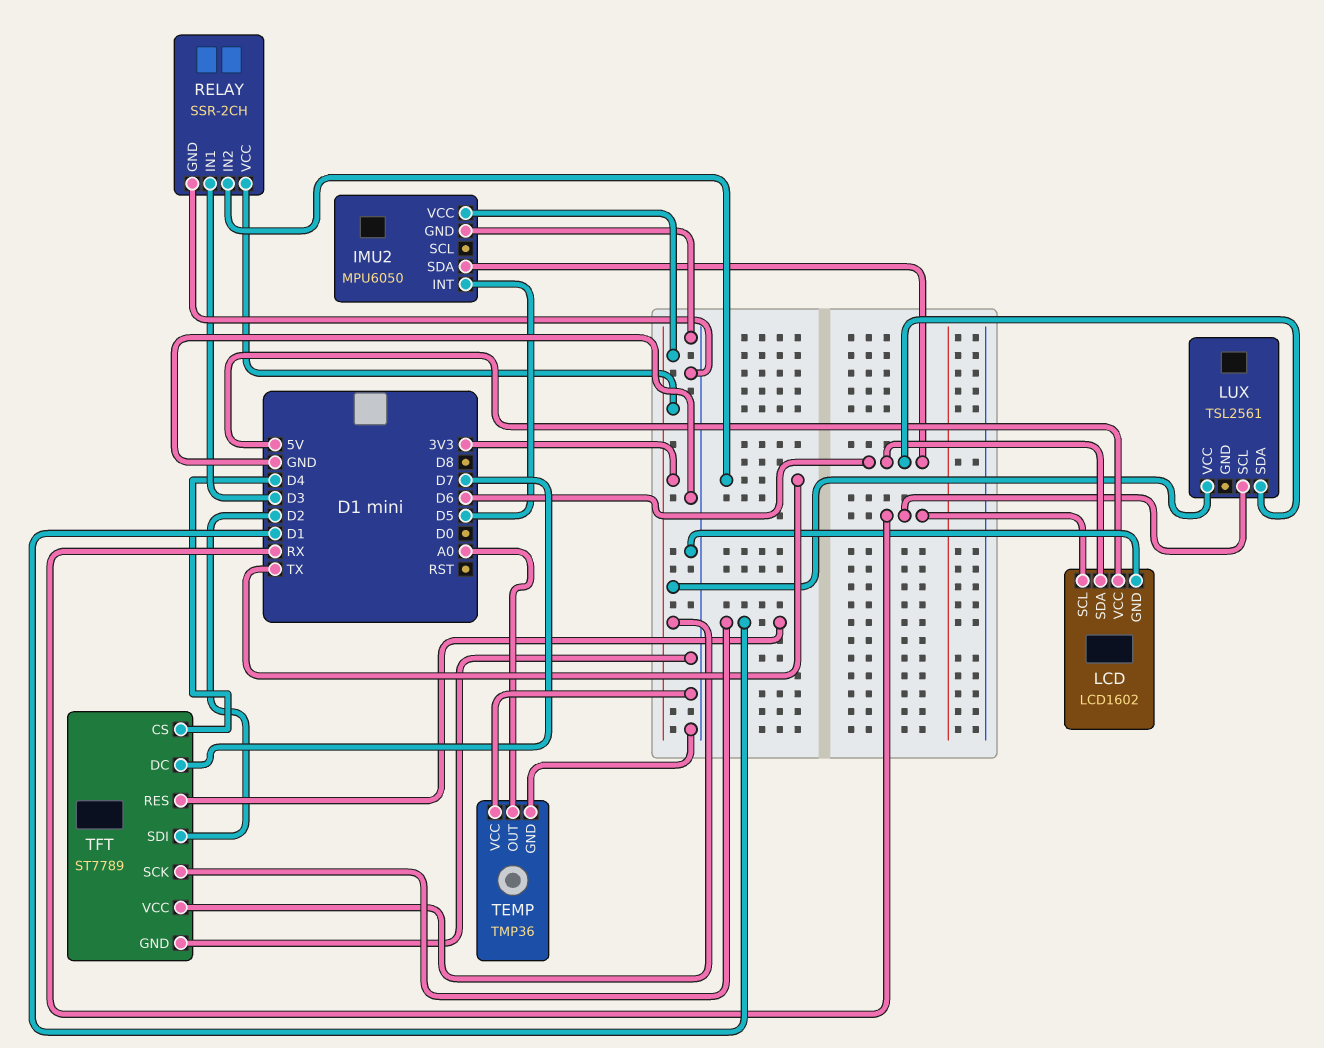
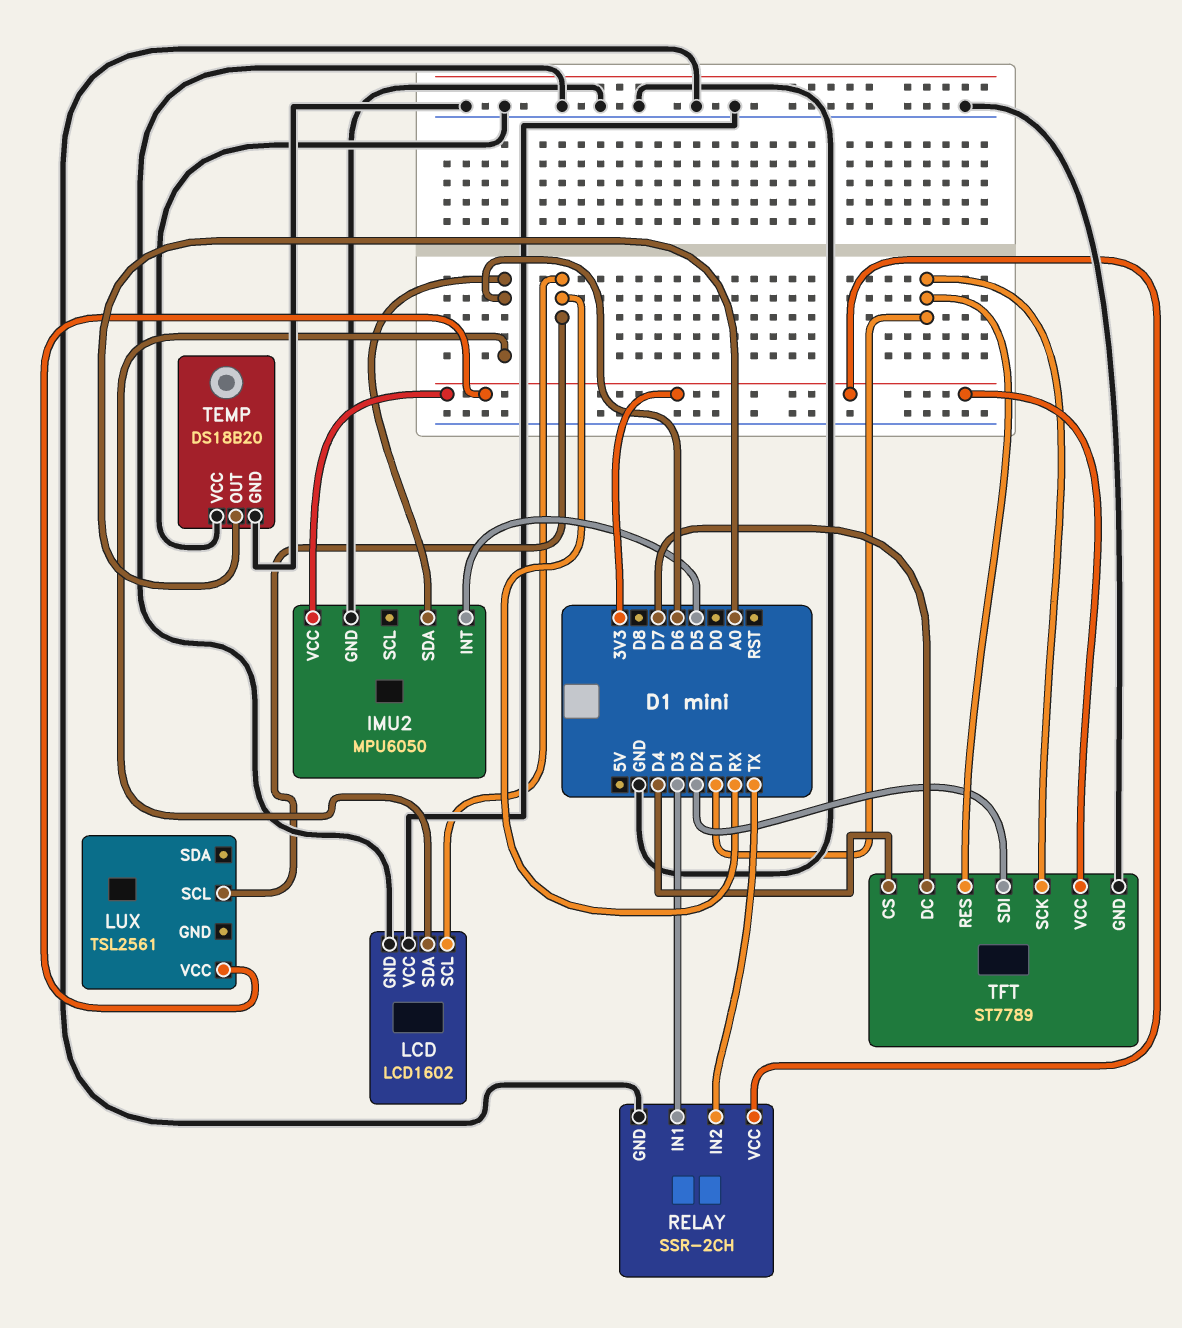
LCD pin VCC: 5V -> GND
LUX pin SDA: D6 -> none
TEMP: TMP36 -> DS18B20

